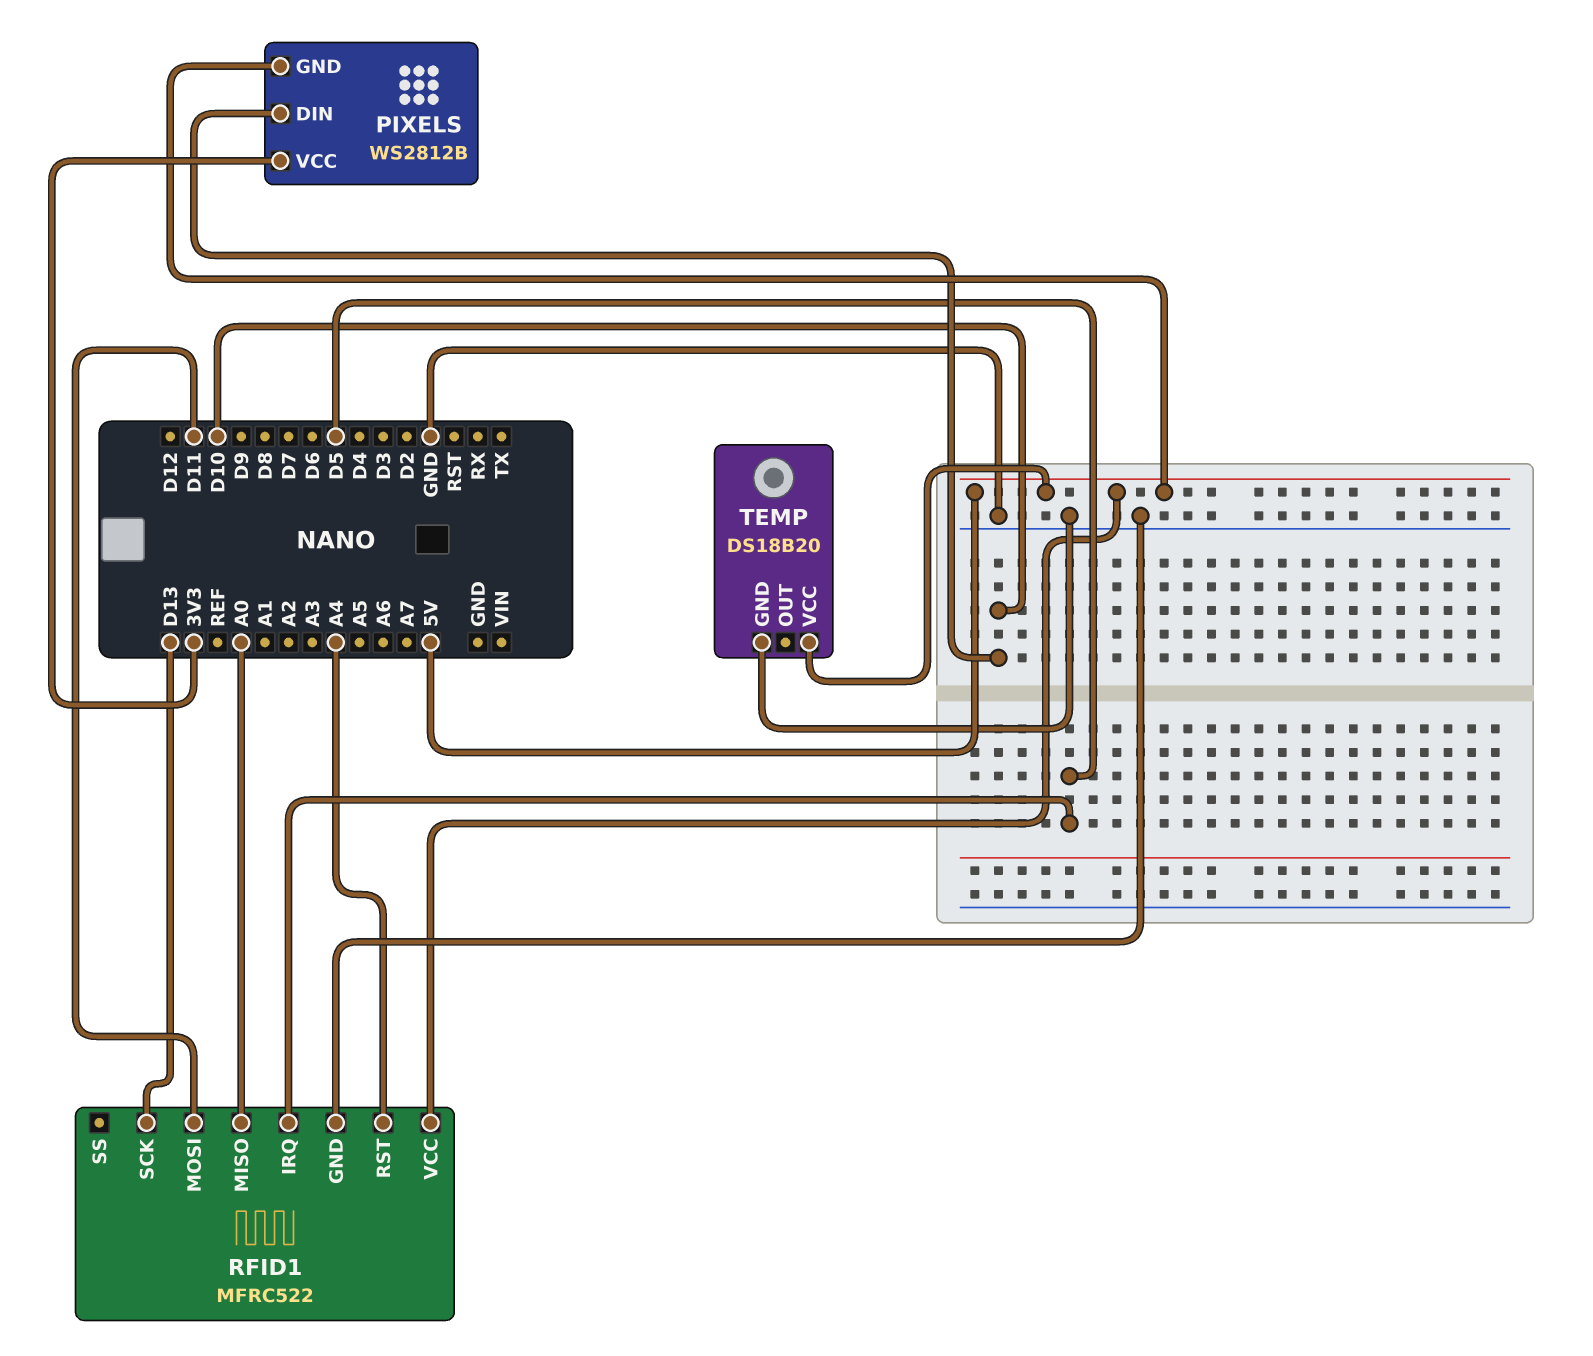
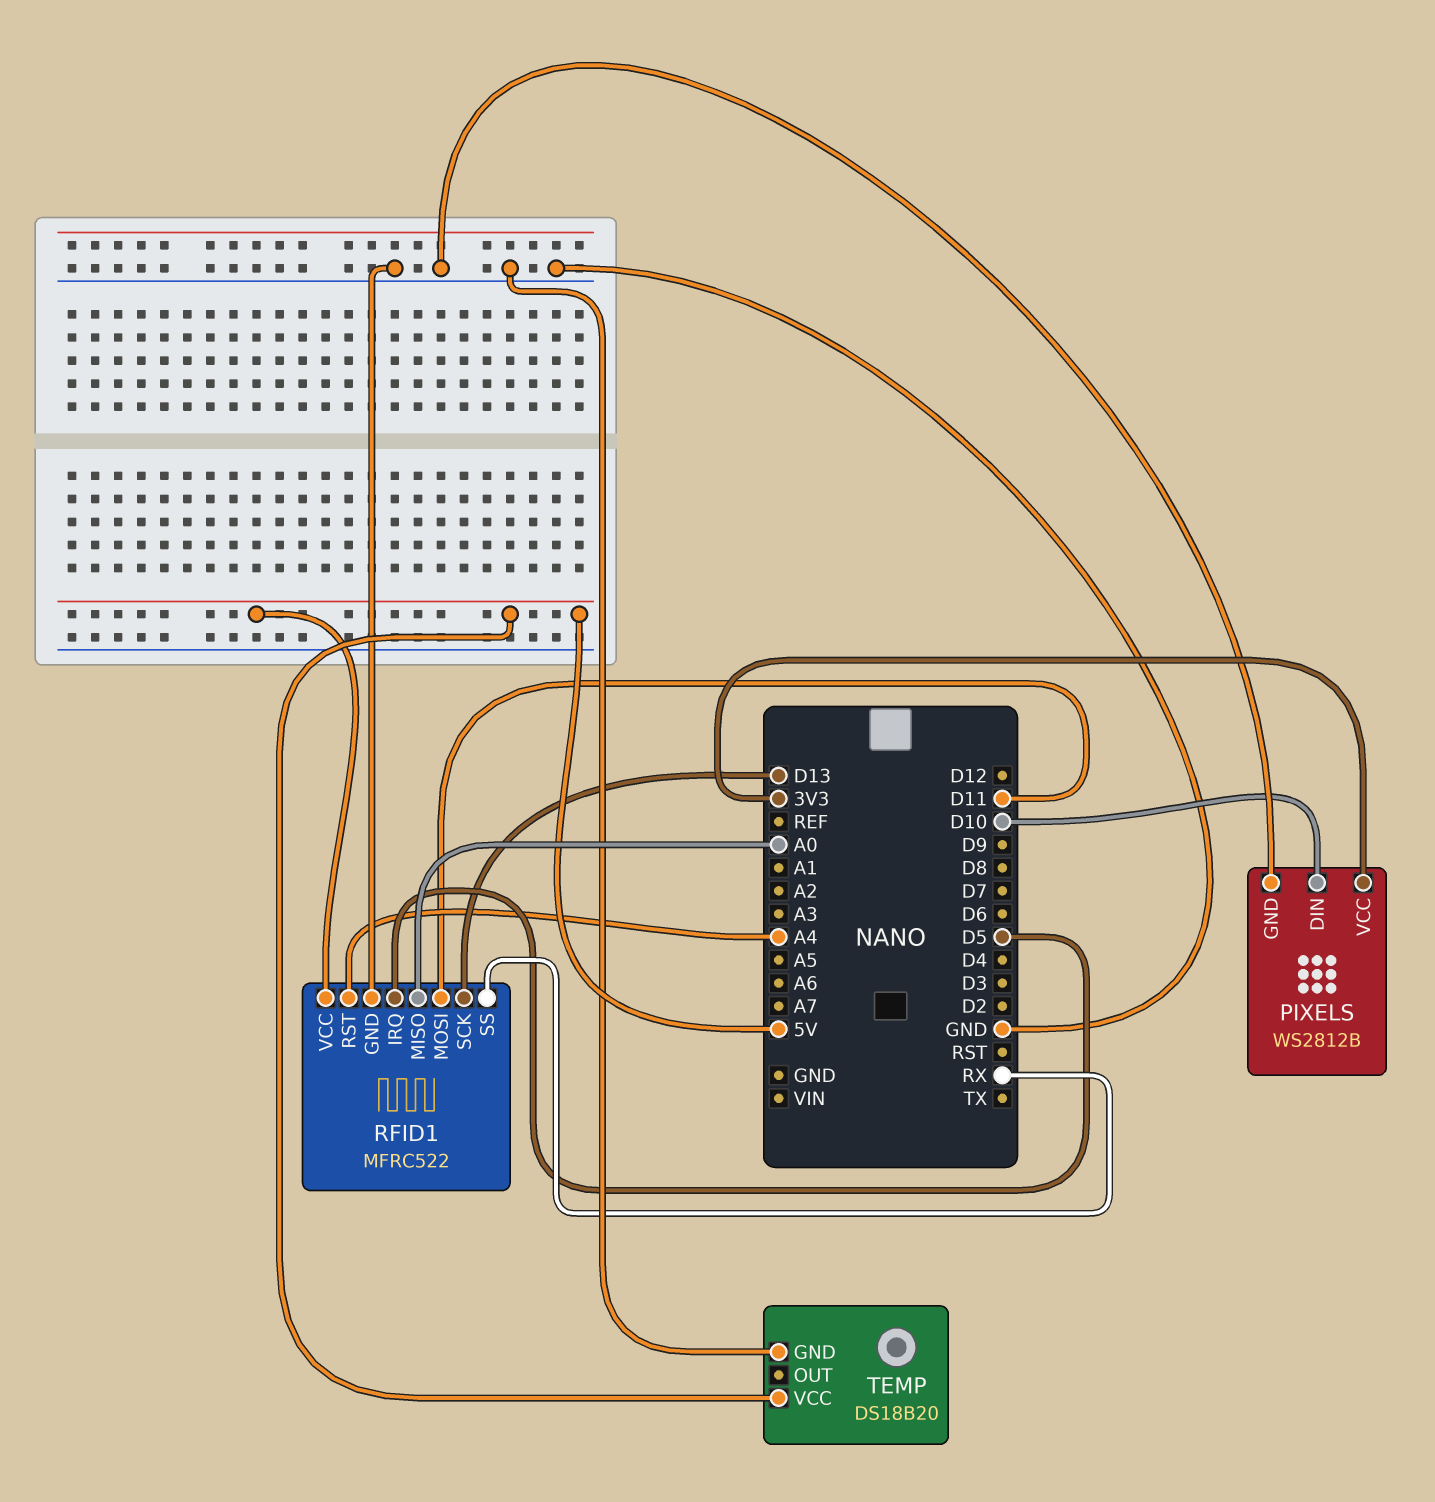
PIXELS pin GND: 5V -> GND
RFID1 pin SS: none -> RX

